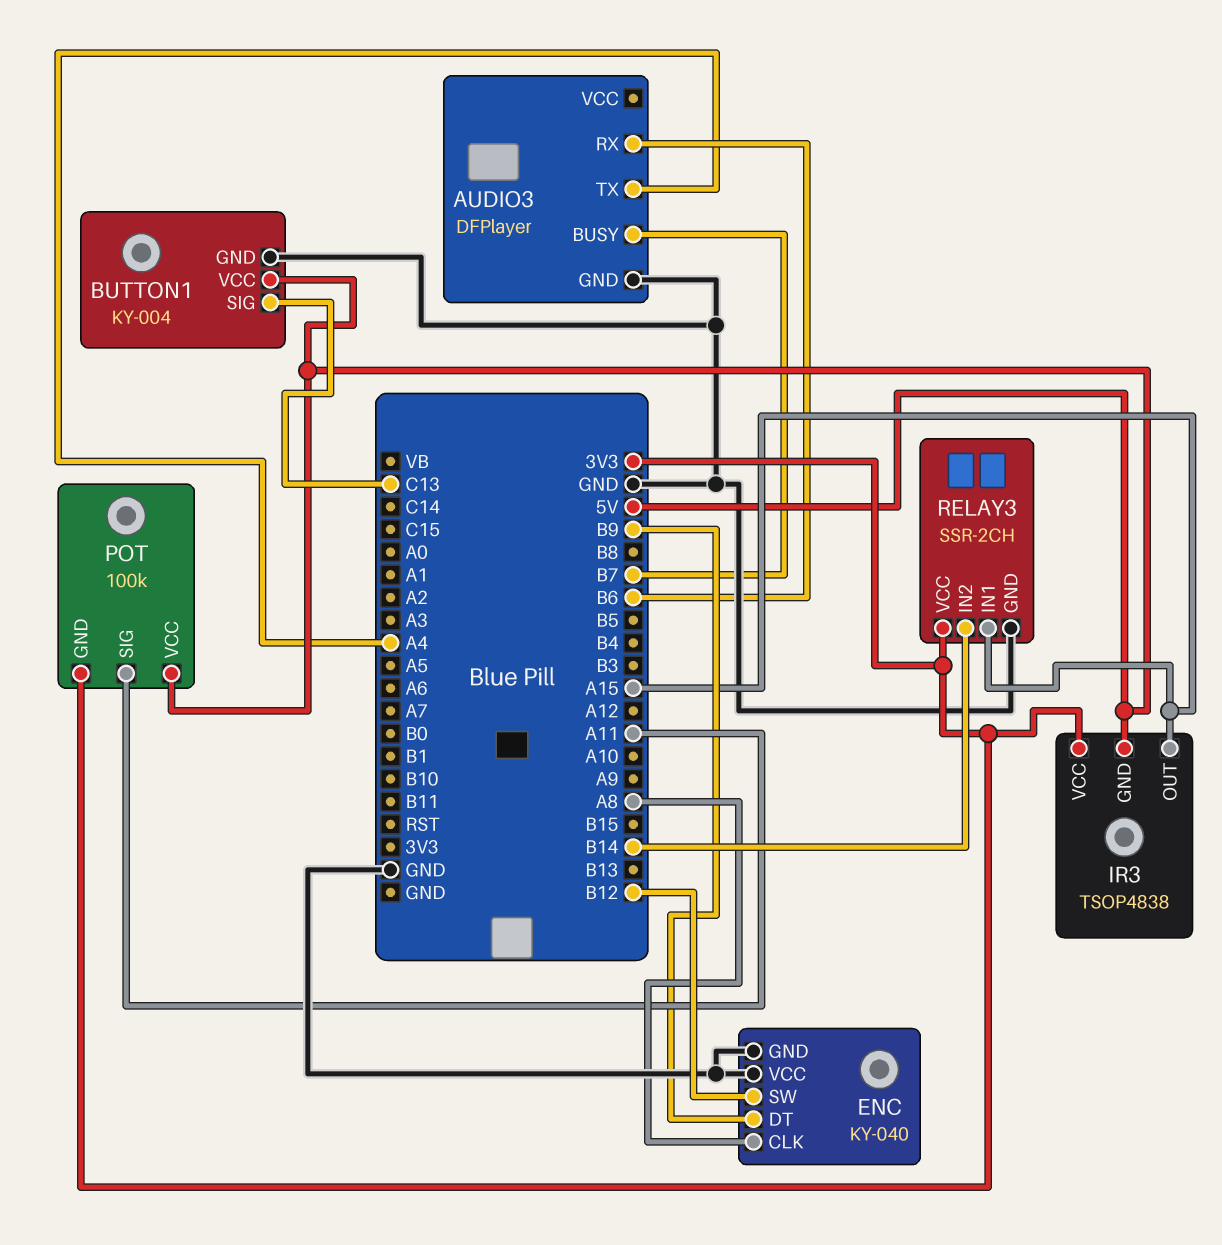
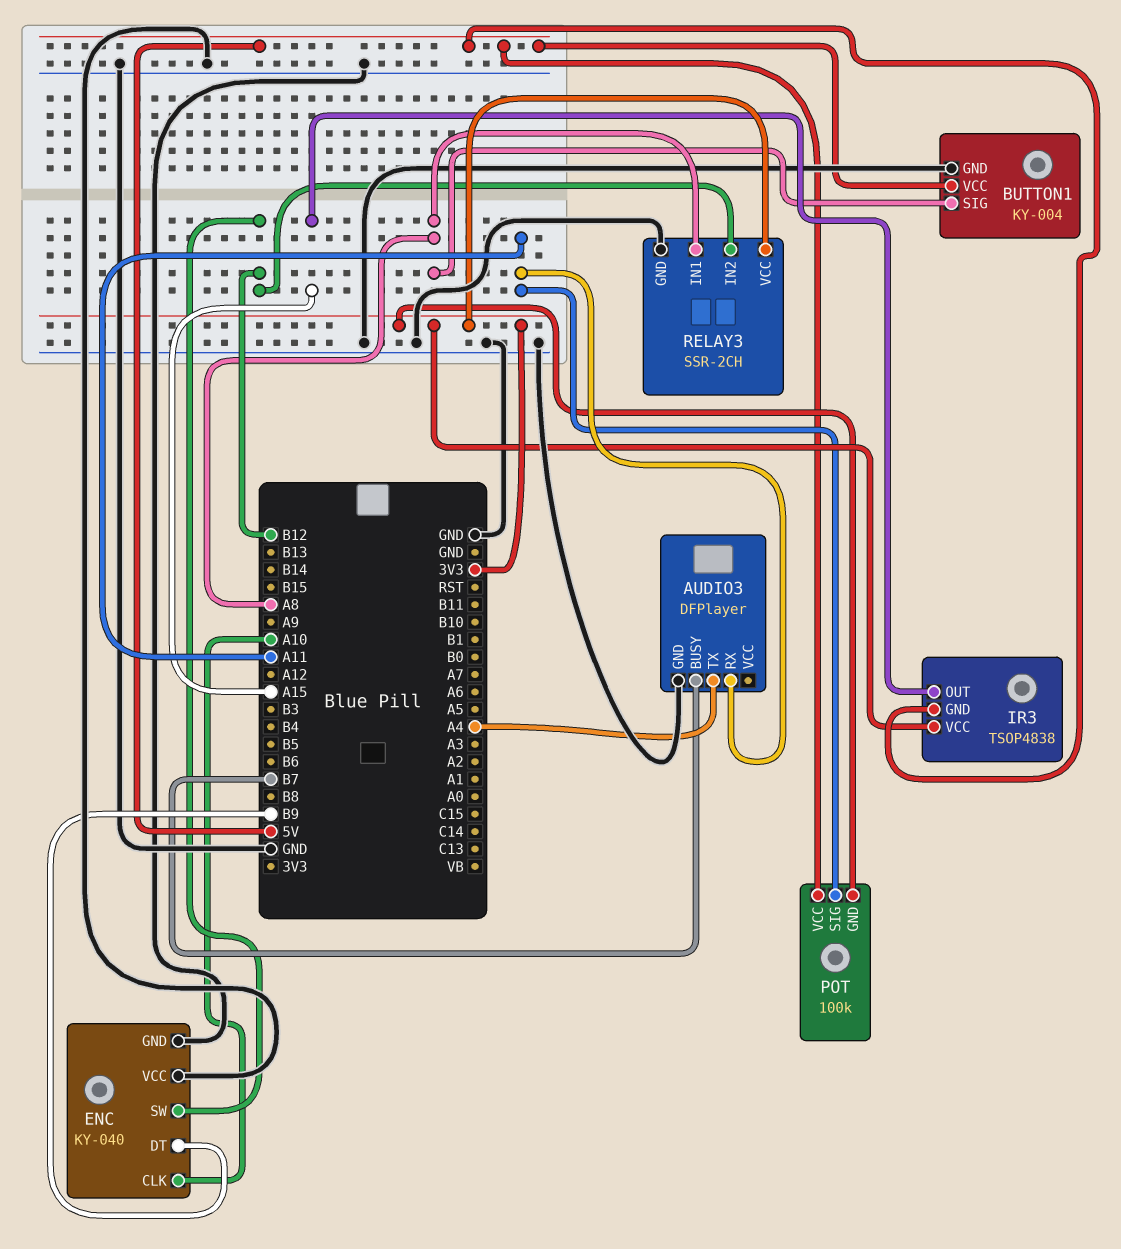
AUDIO3 pin RX: B6 -> A11
BUTTON1 pin SIG: C13 -> A8
ENC pin CLK: A8 -> A10
RELAY3 pin IN1: A15 -> A8
RELAY3 pin IN2: B14 -> B12

